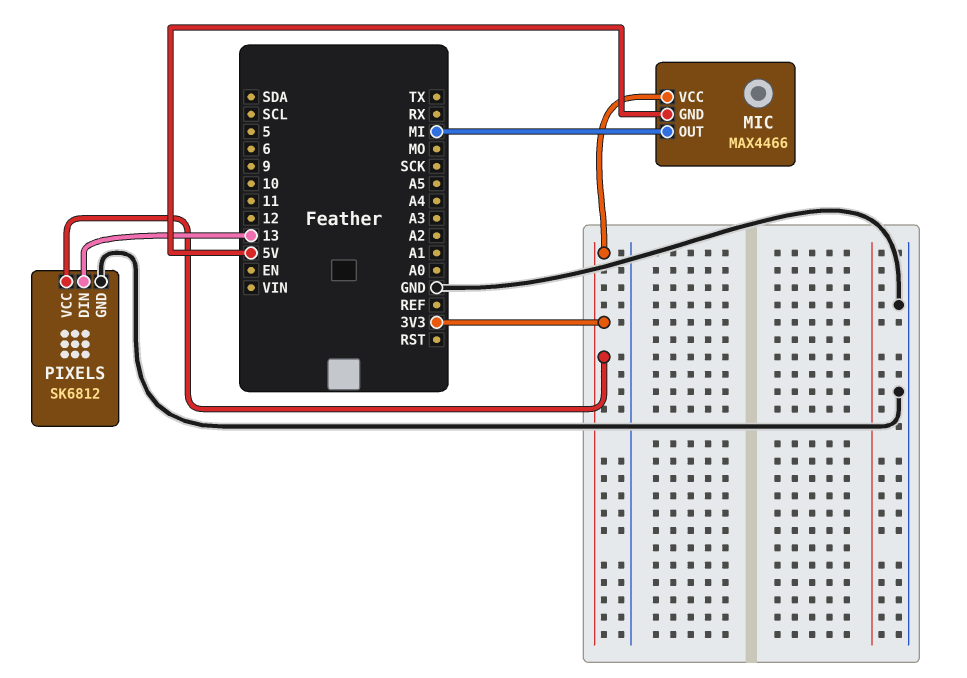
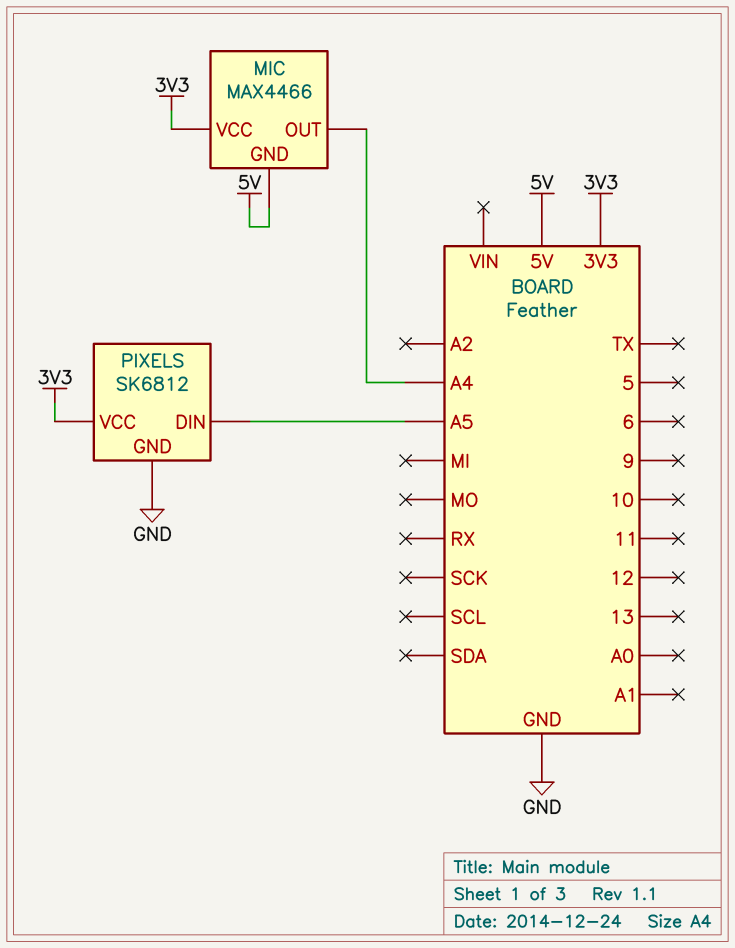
MIC pin OUT: MI -> A4
PIXELS pin DIN: 13 -> A5

